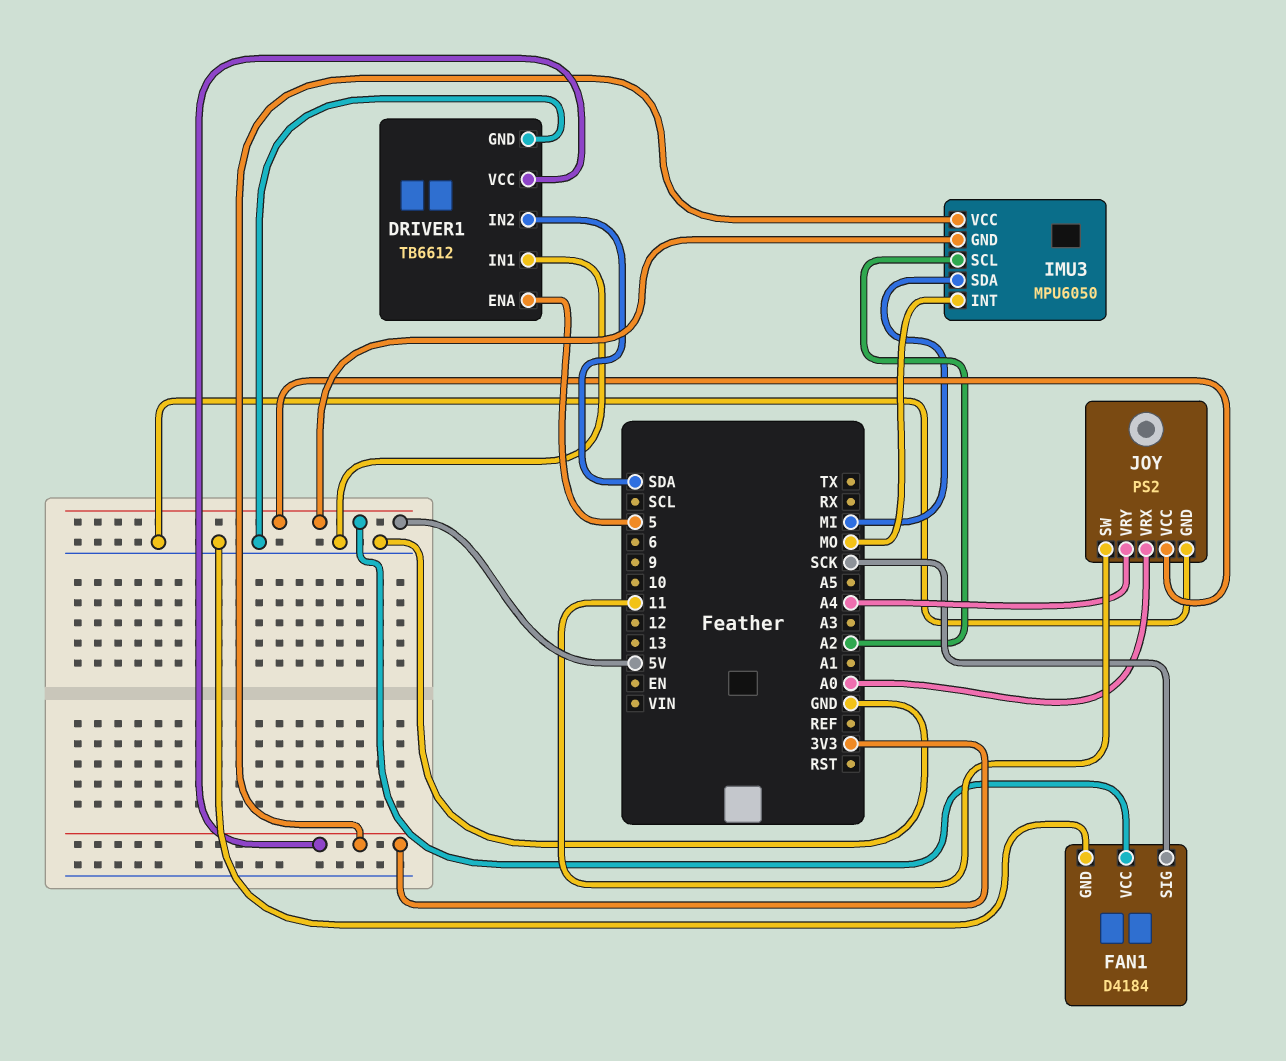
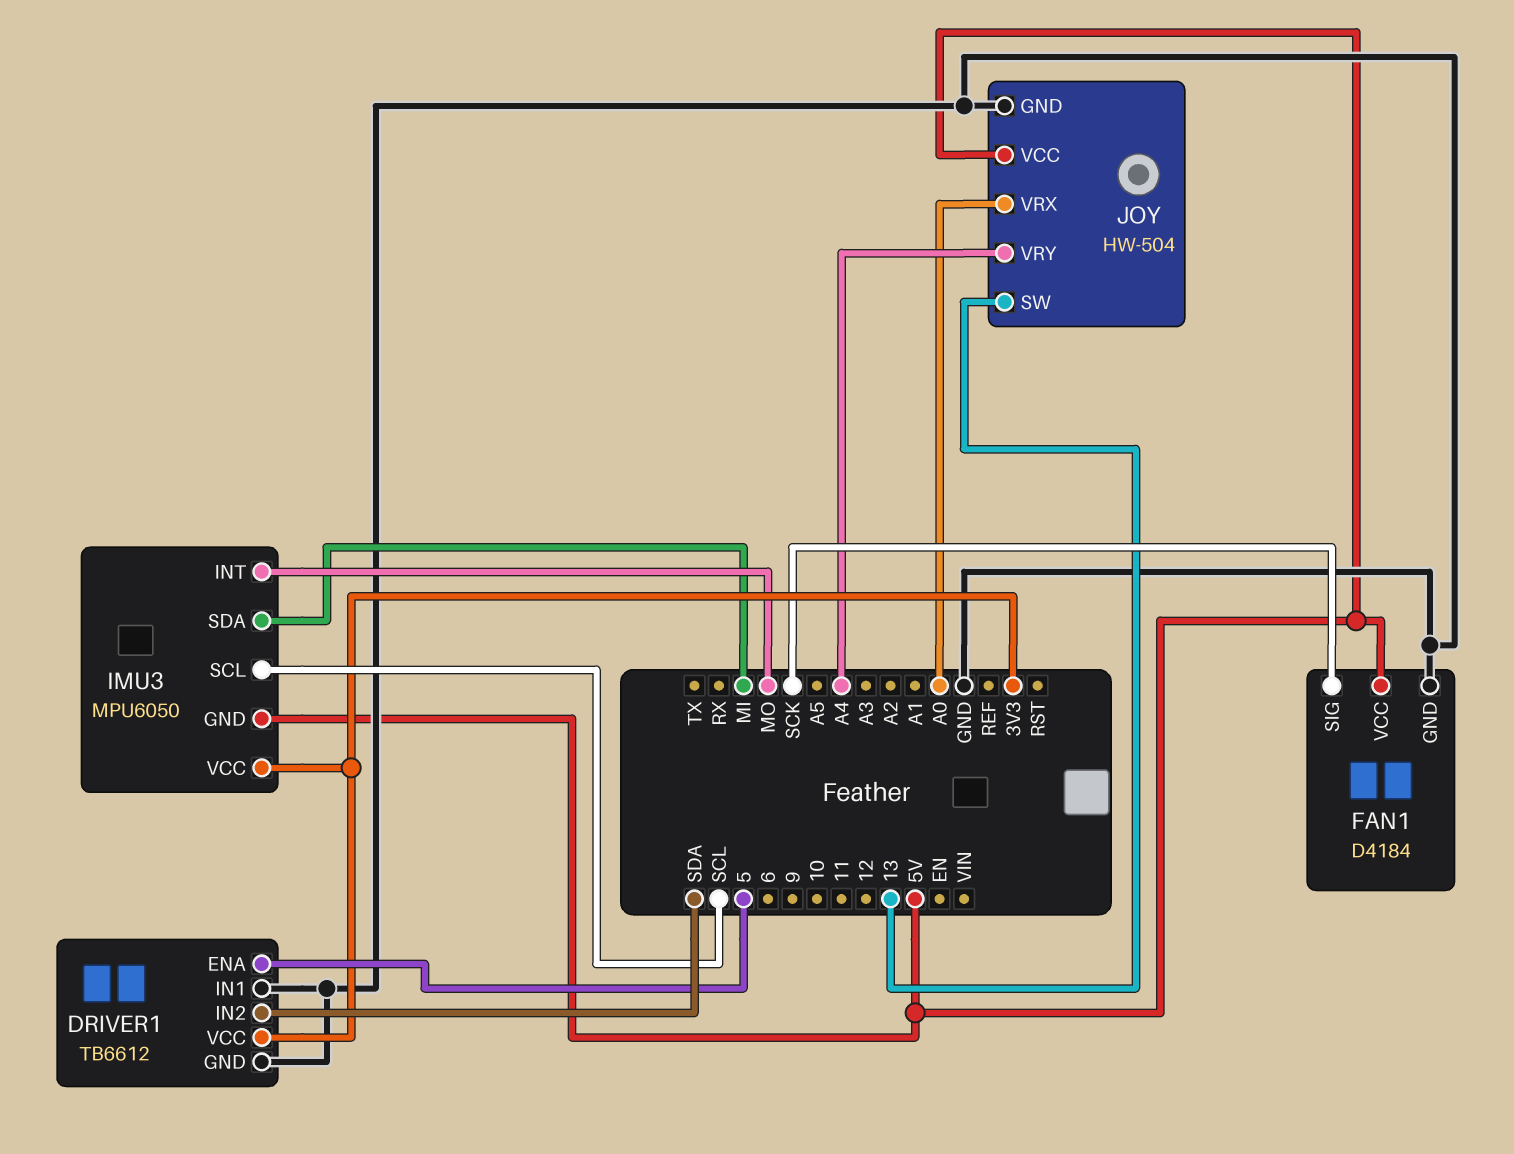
IMU3 pin SCL: A2 -> SCL
JOY: PS2 -> HW-504
JOY pin SW: 11 -> 13

